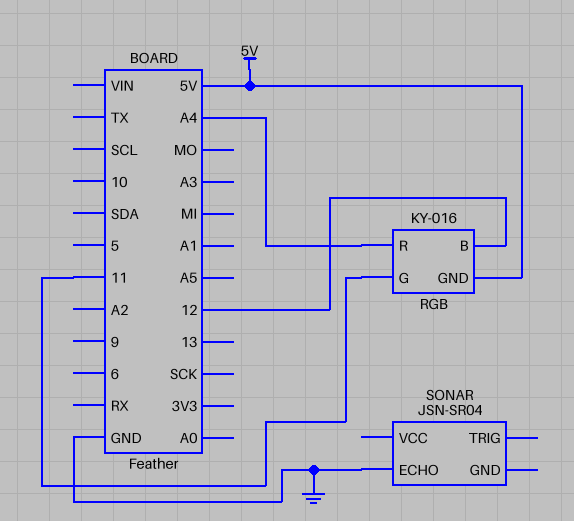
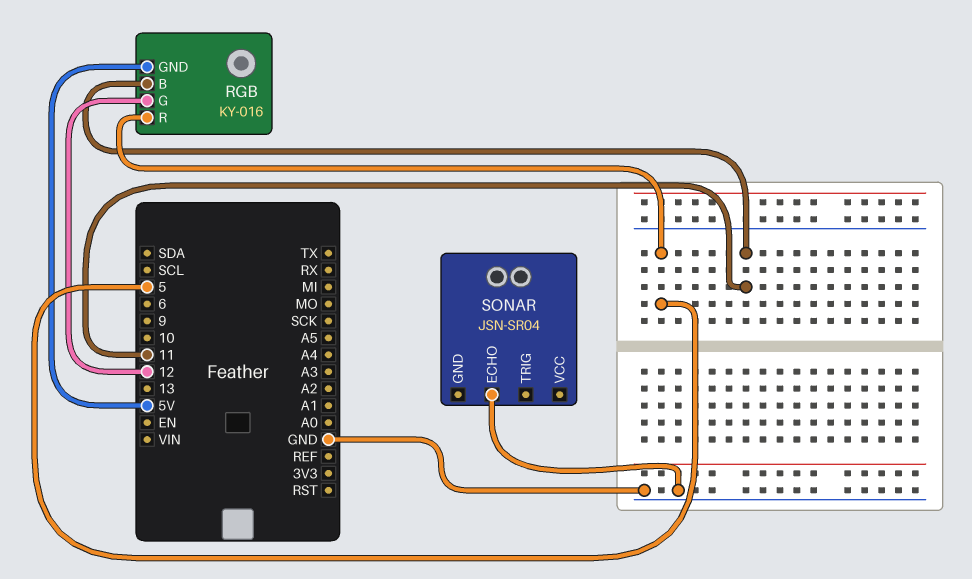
RGB pin B: 12 -> 11
RGB pin G: 11 -> 12
RGB pin R: A4 -> 5

